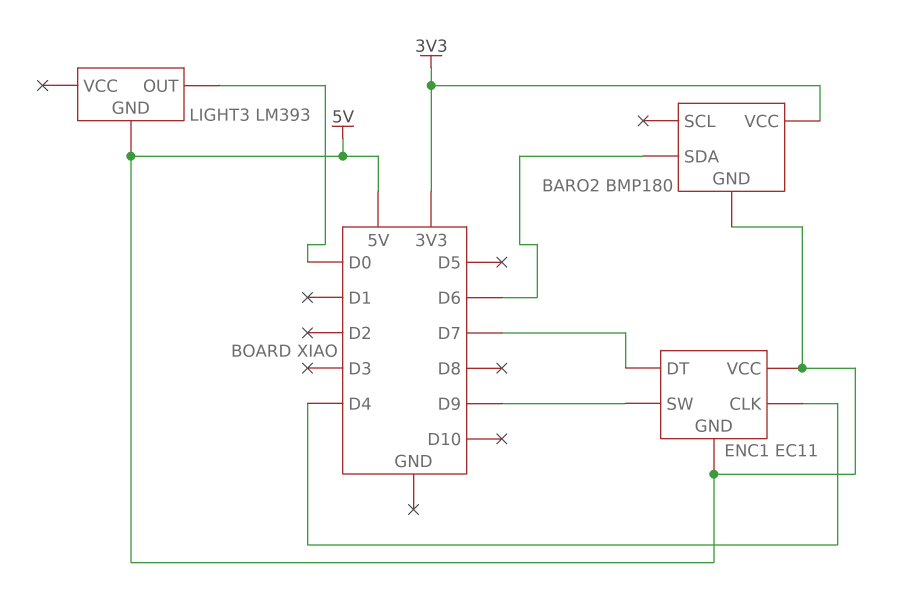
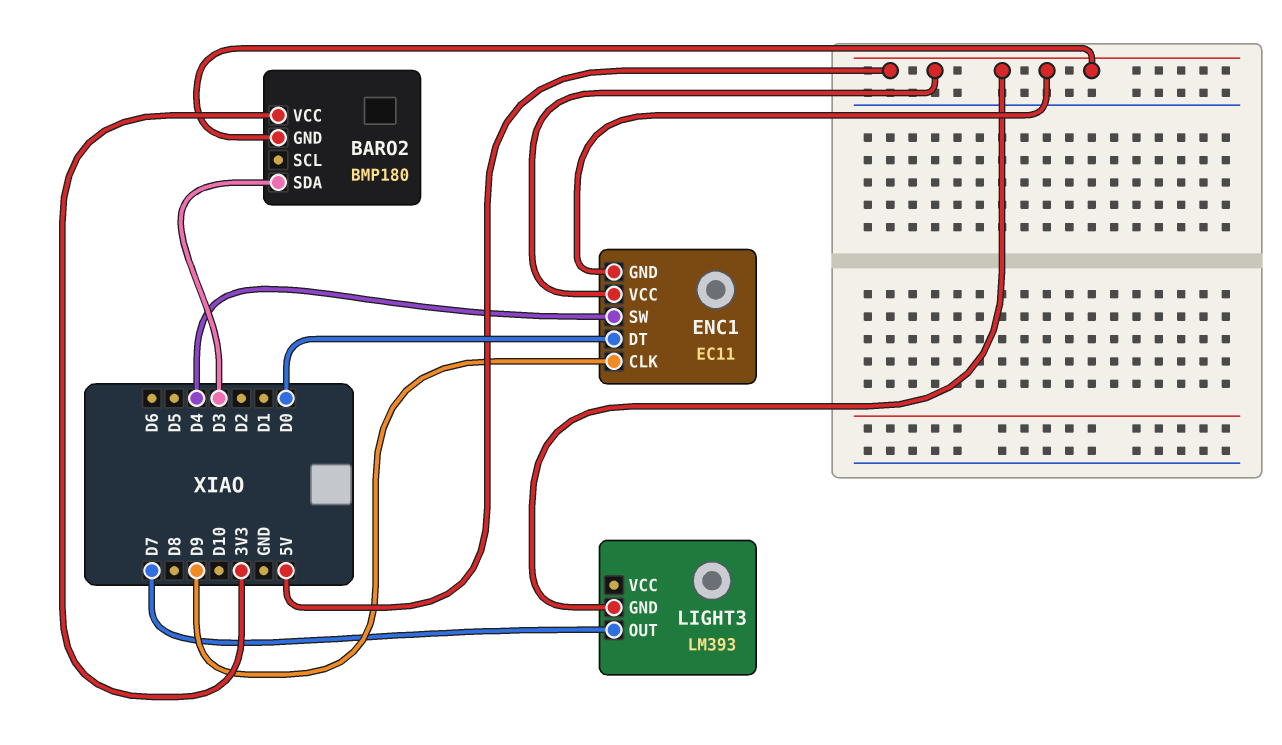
BARO2 pin SDA: D6 -> D3
ENC1 pin CLK: D4 -> D9
ENC1 pin DT: D7 -> D0
ENC1 pin SW: D9 -> D4
LIGHT3 pin OUT: D0 -> D7

